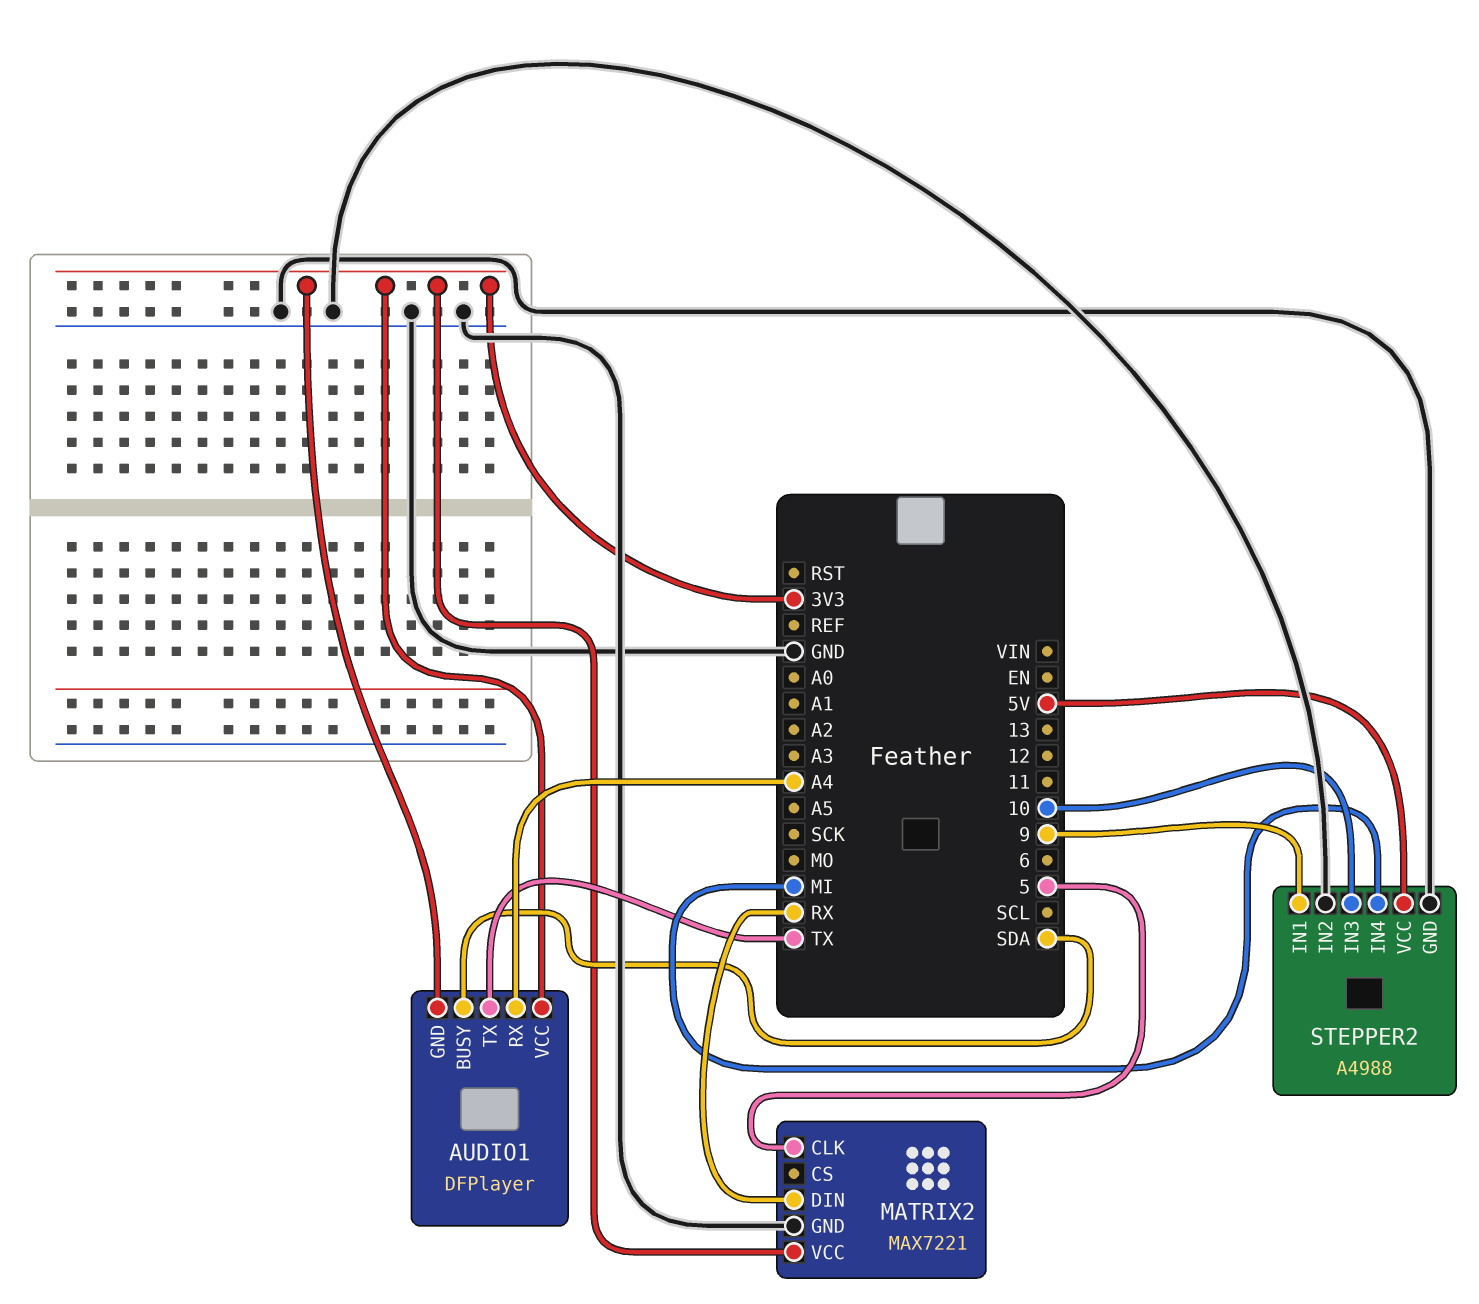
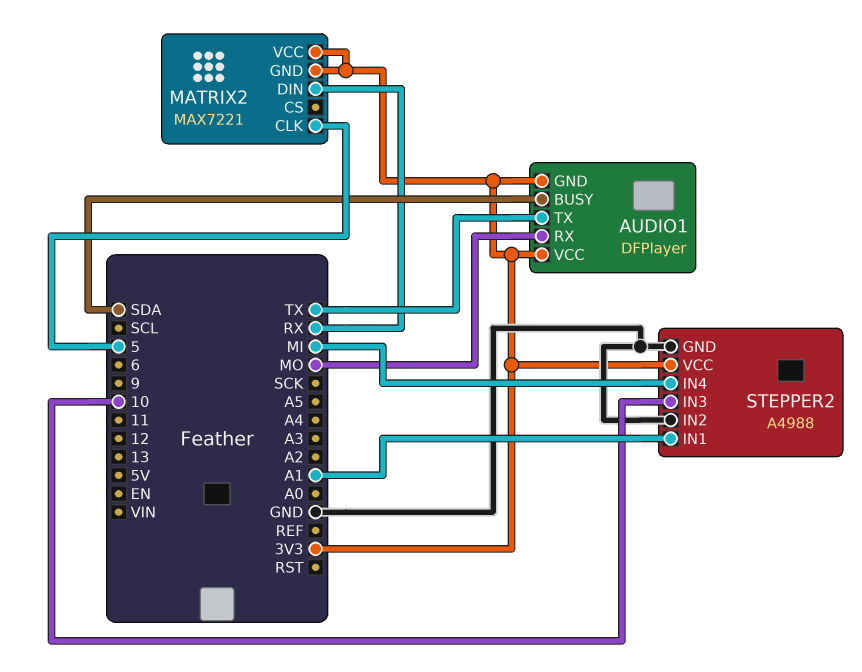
AUDIO1 pin RX: A4 -> MO
MATRIX2 pin GND: GND -> 3V3
STEPPER2 pin IN1: 9 -> A1
STEPPER2 pin VCC: 5V -> 3V3

